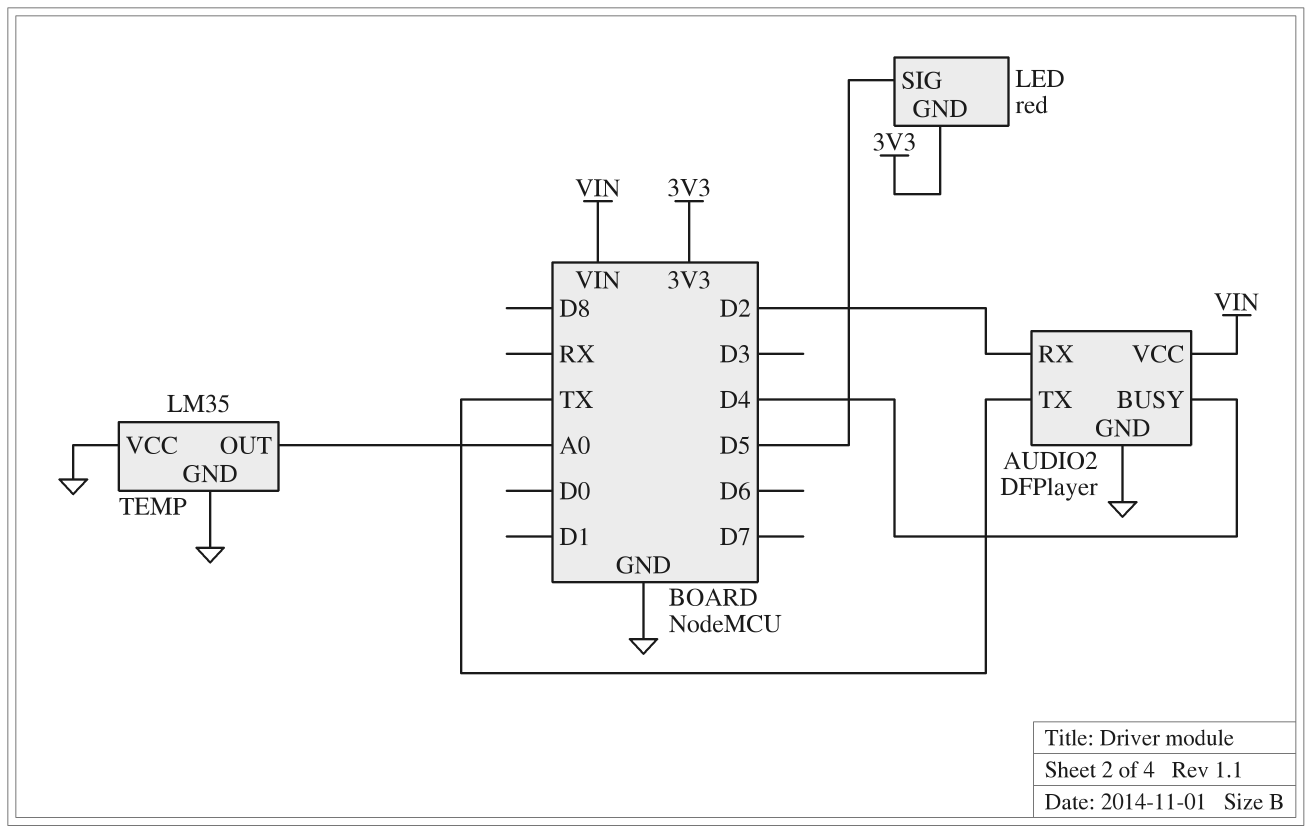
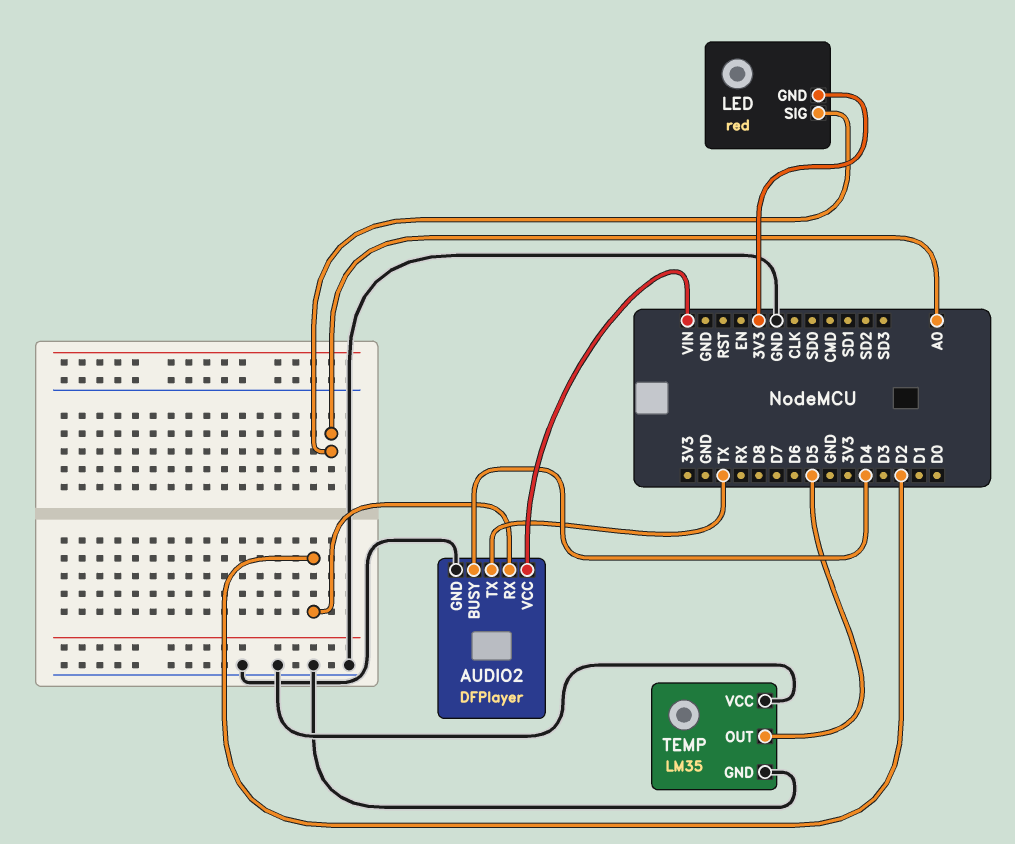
LED pin SIG: D5 -> A0
TEMP pin OUT: A0 -> D5

